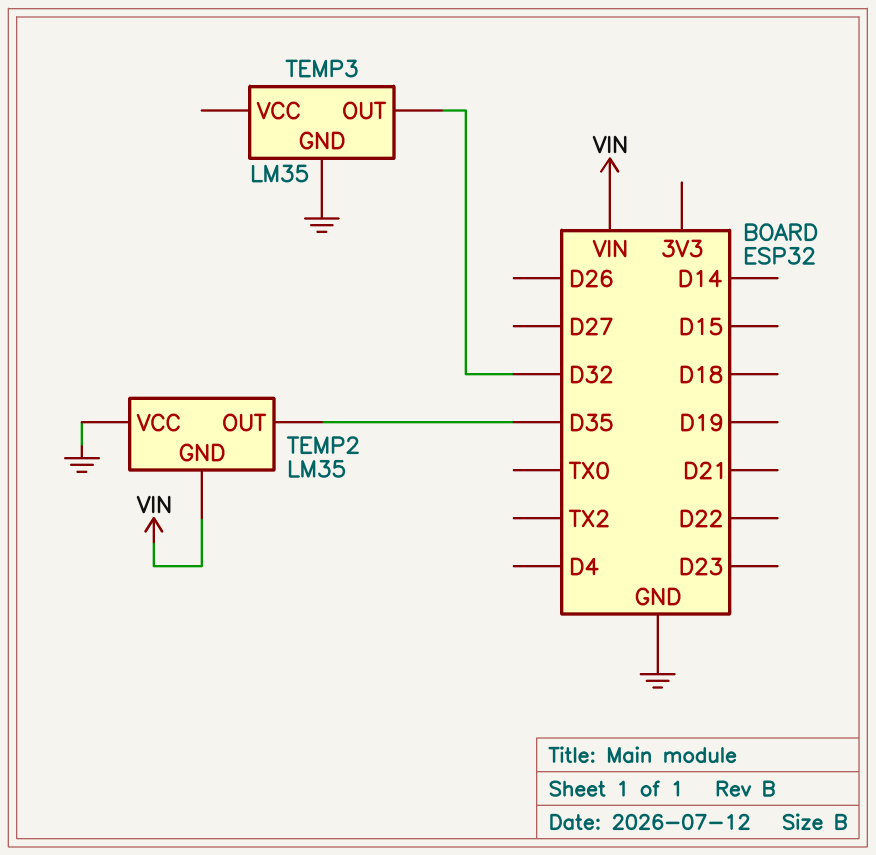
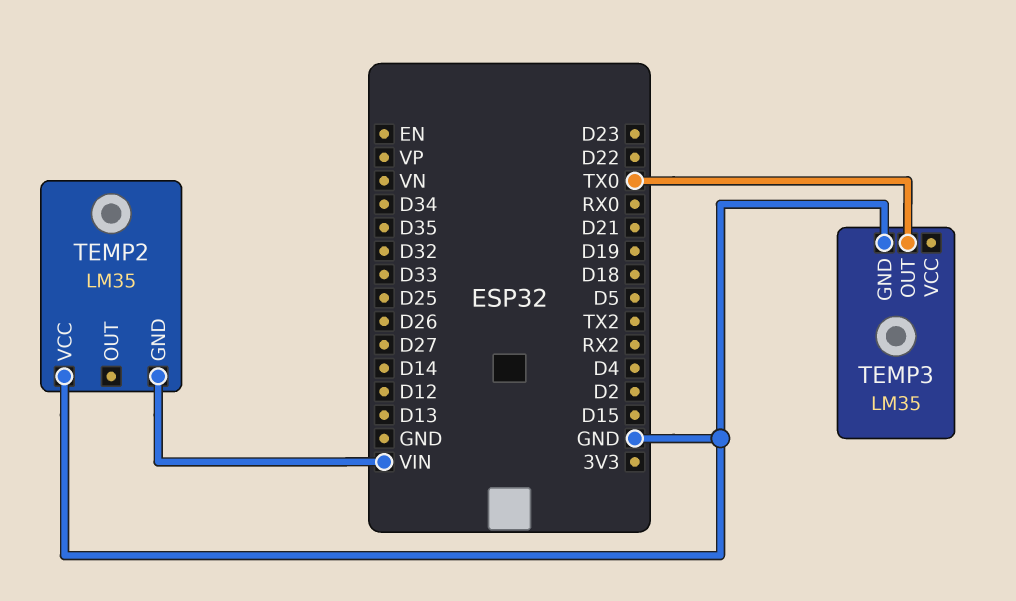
TEMP2 pin OUT: D35 -> none
TEMP3 pin OUT: D32 -> TX0

